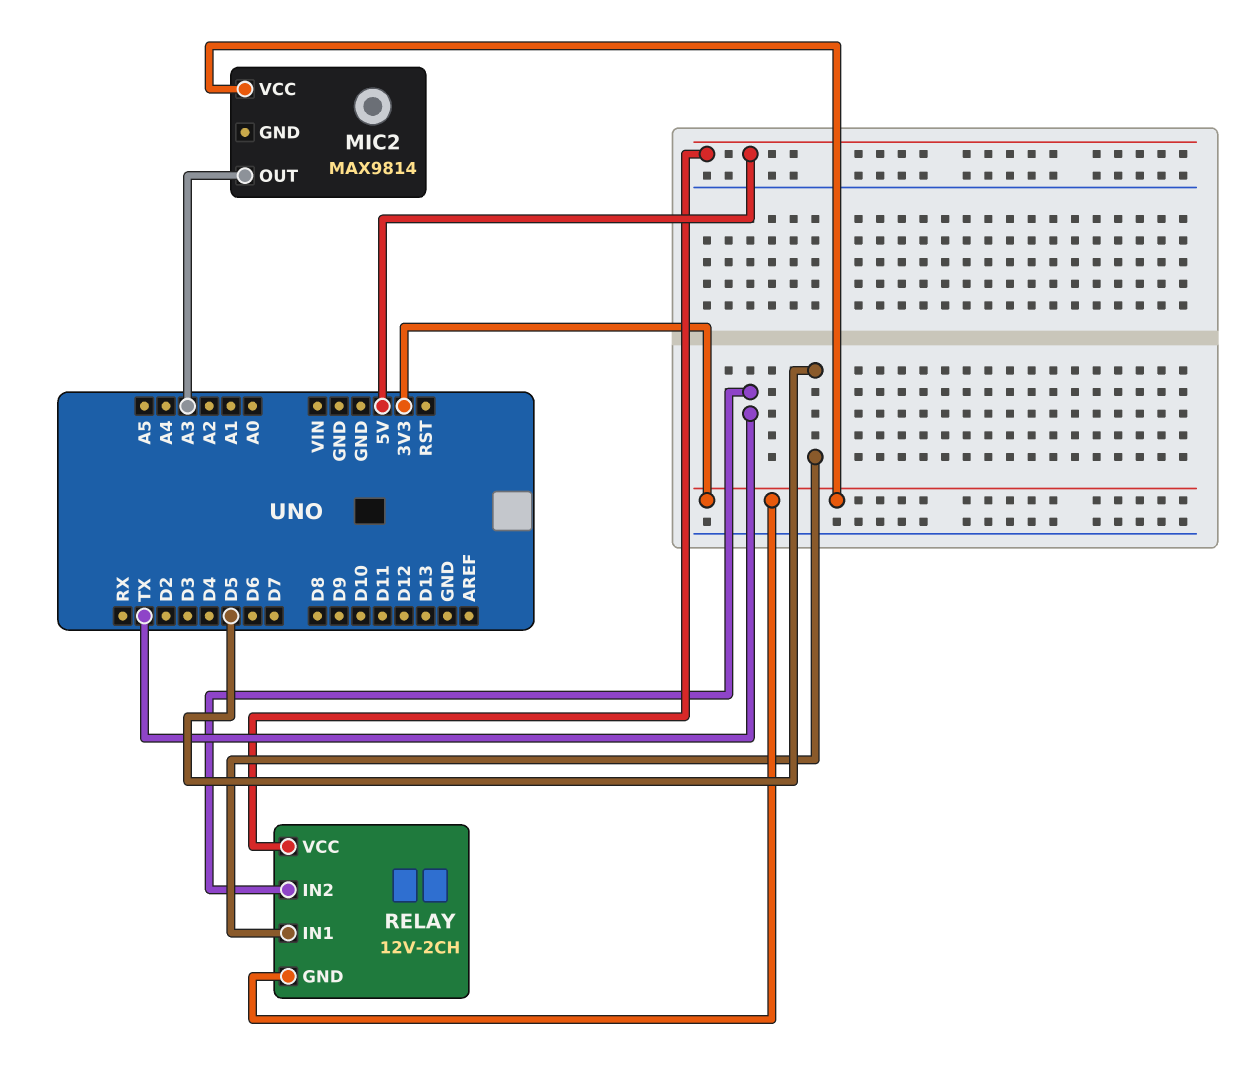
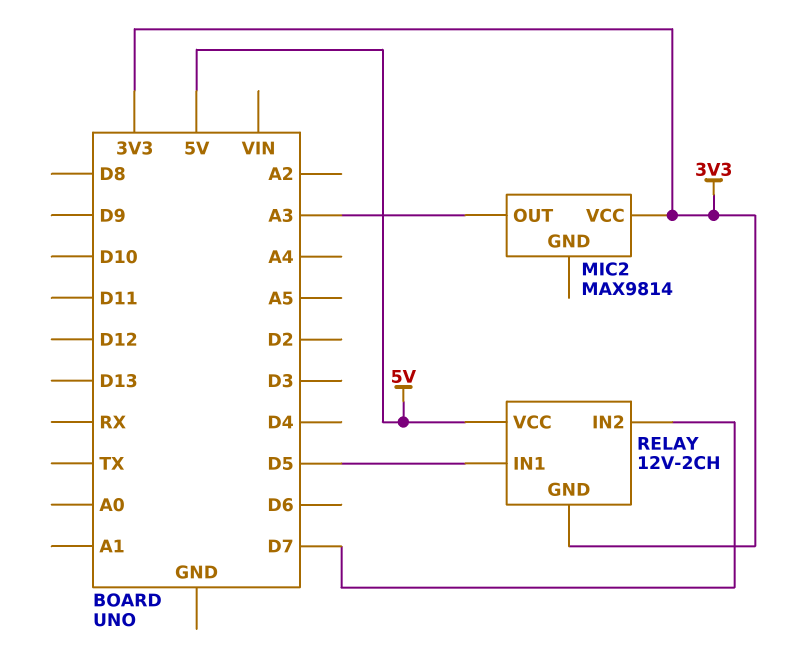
RELAY pin IN2: TX -> D7

